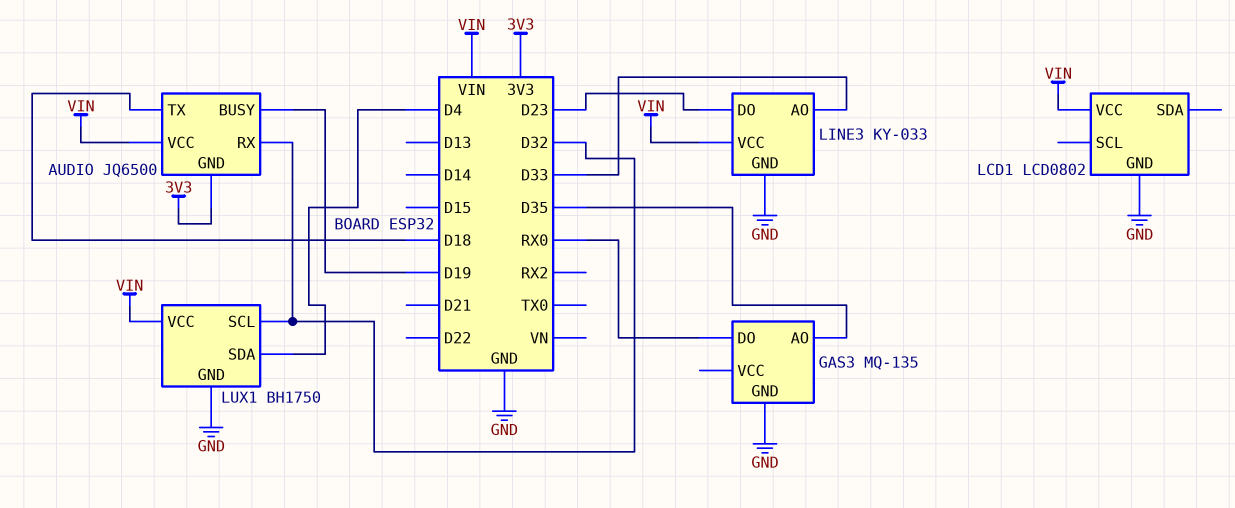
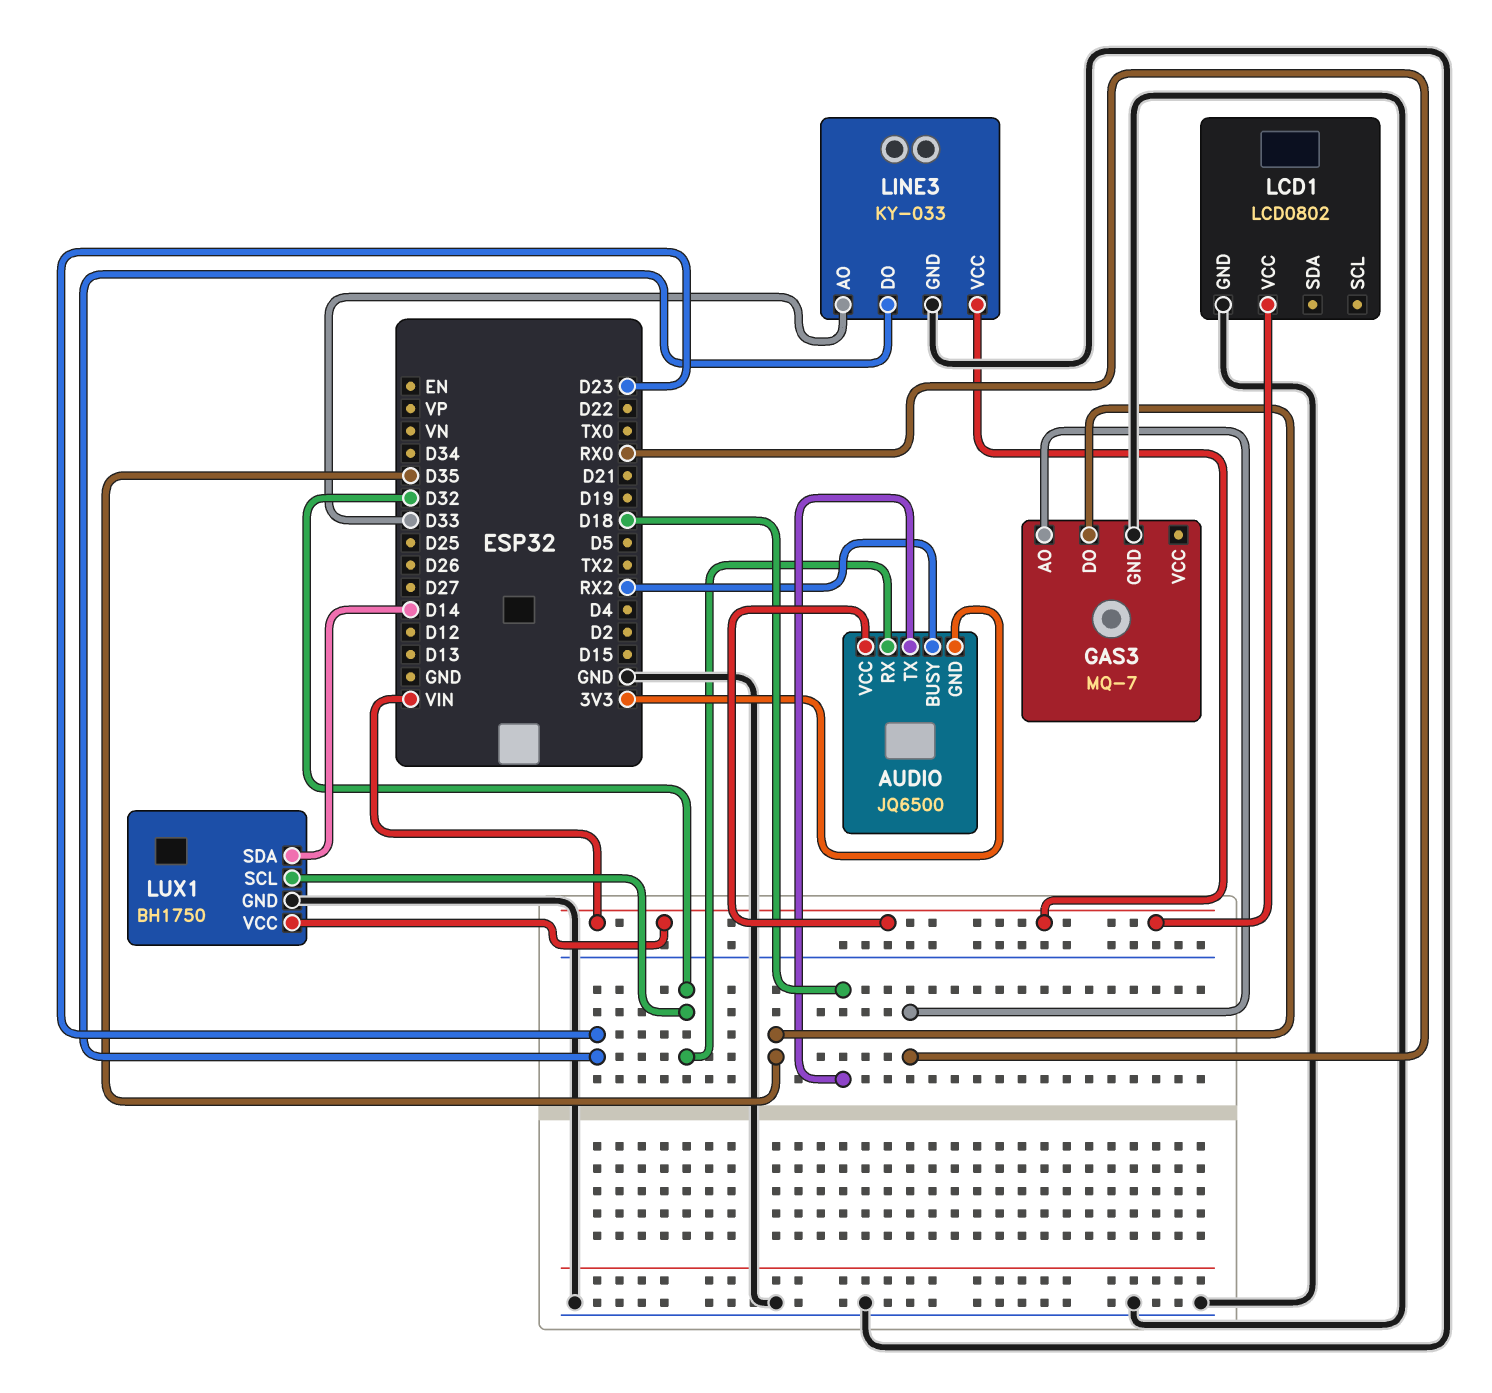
AUDIO pin BUSY: D19 -> RX2
GAS3: MQ-135 -> MQ-7
GAS3 pin AO: D35 -> RX0
GAS3 pin DO: RX0 -> D35
LUX1 pin SDA: D4 -> D14

